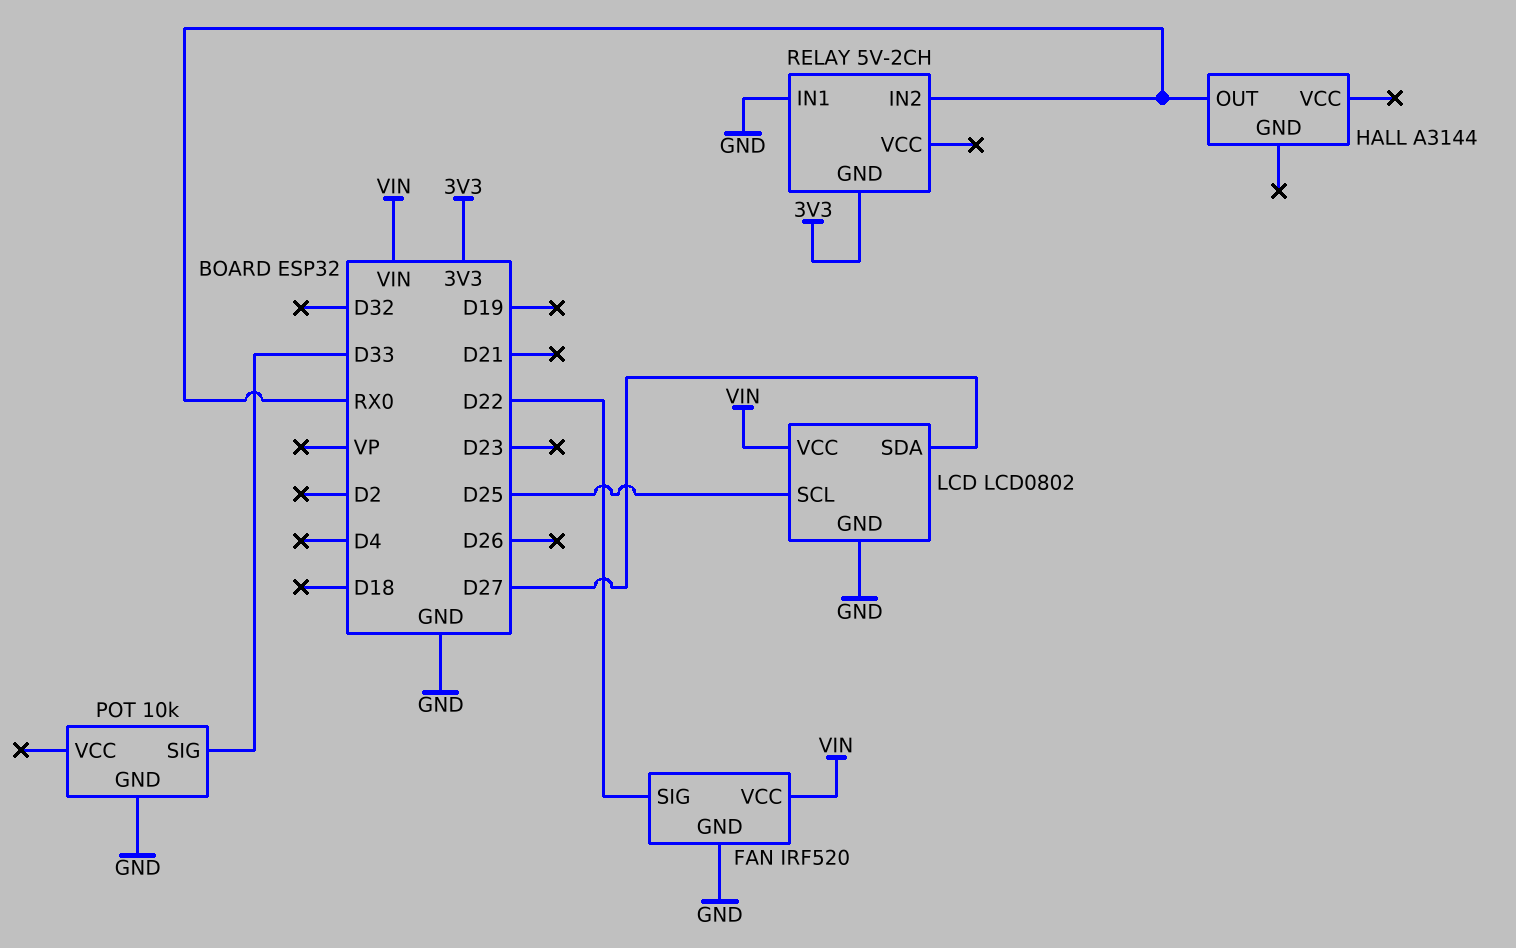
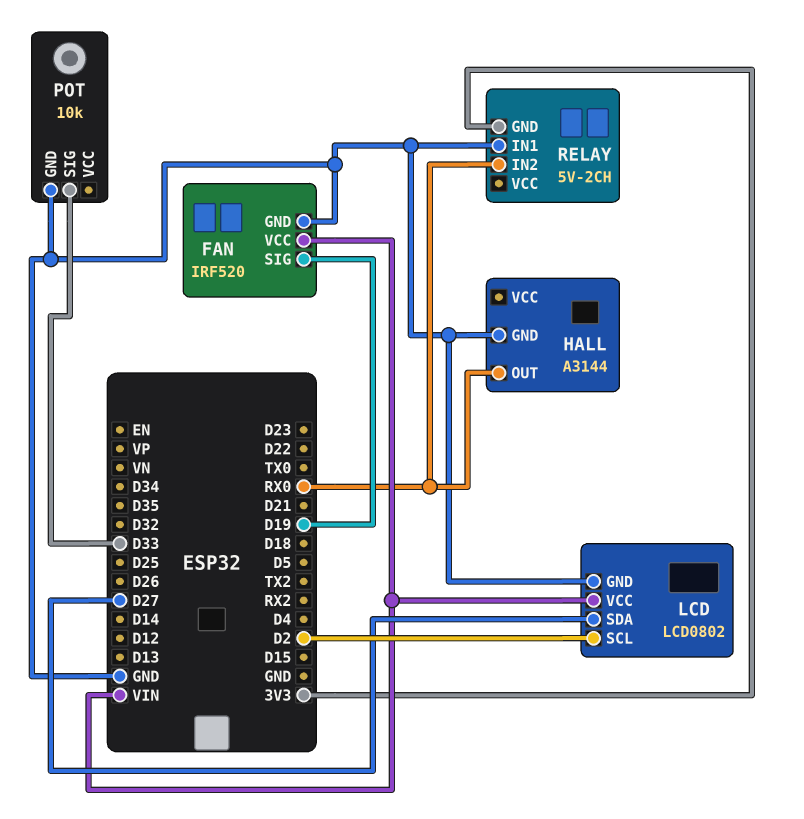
FAN pin SIG: D22 -> D19
HALL pin GND: none -> GND
LCD pin SCL: D25 -> D2

